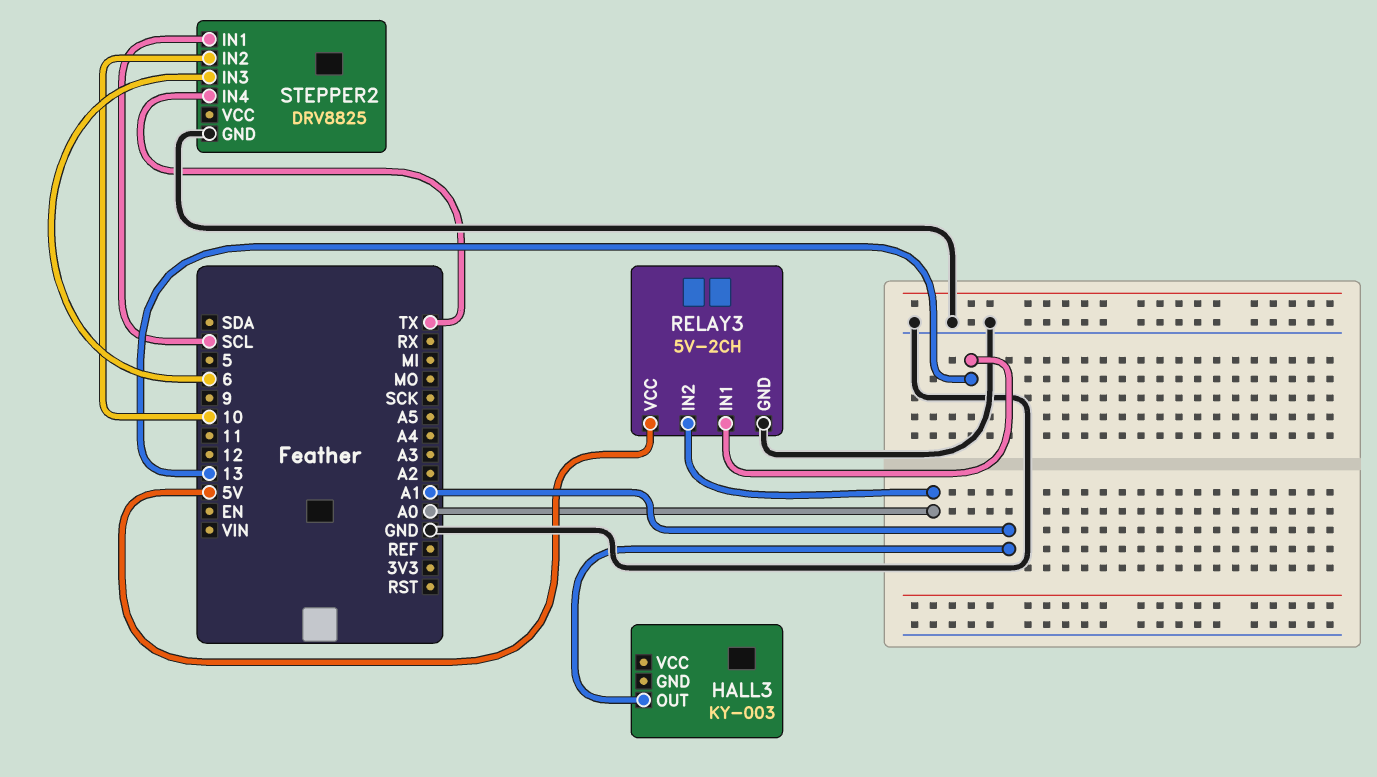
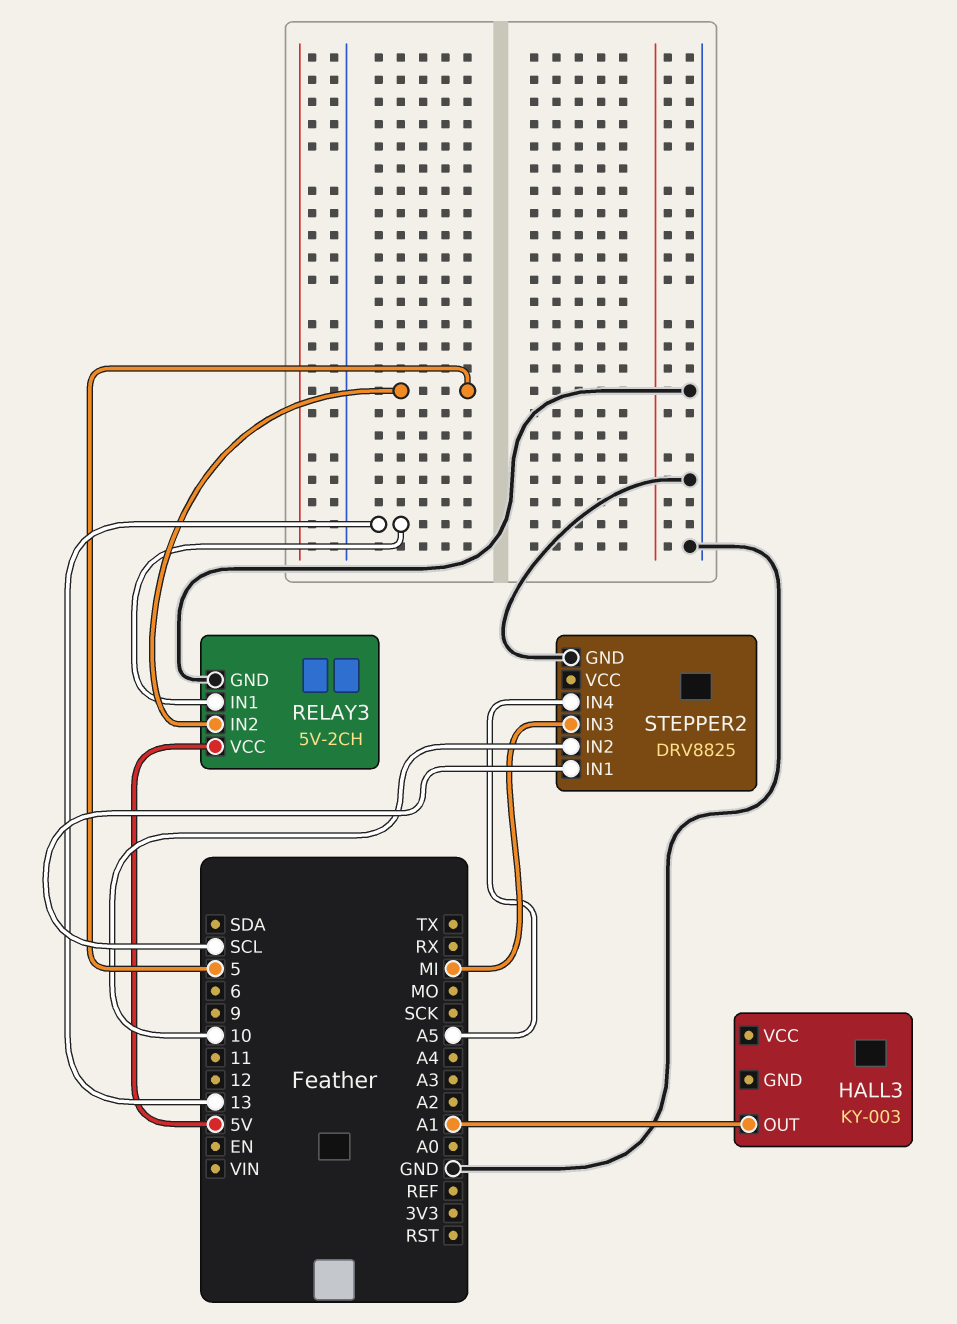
RELAY3 pin IN2: A0 -> 5
STEPPER2 pin IN3: 6 -> MI
STEPPER2 pin IN4: TX -> A5

